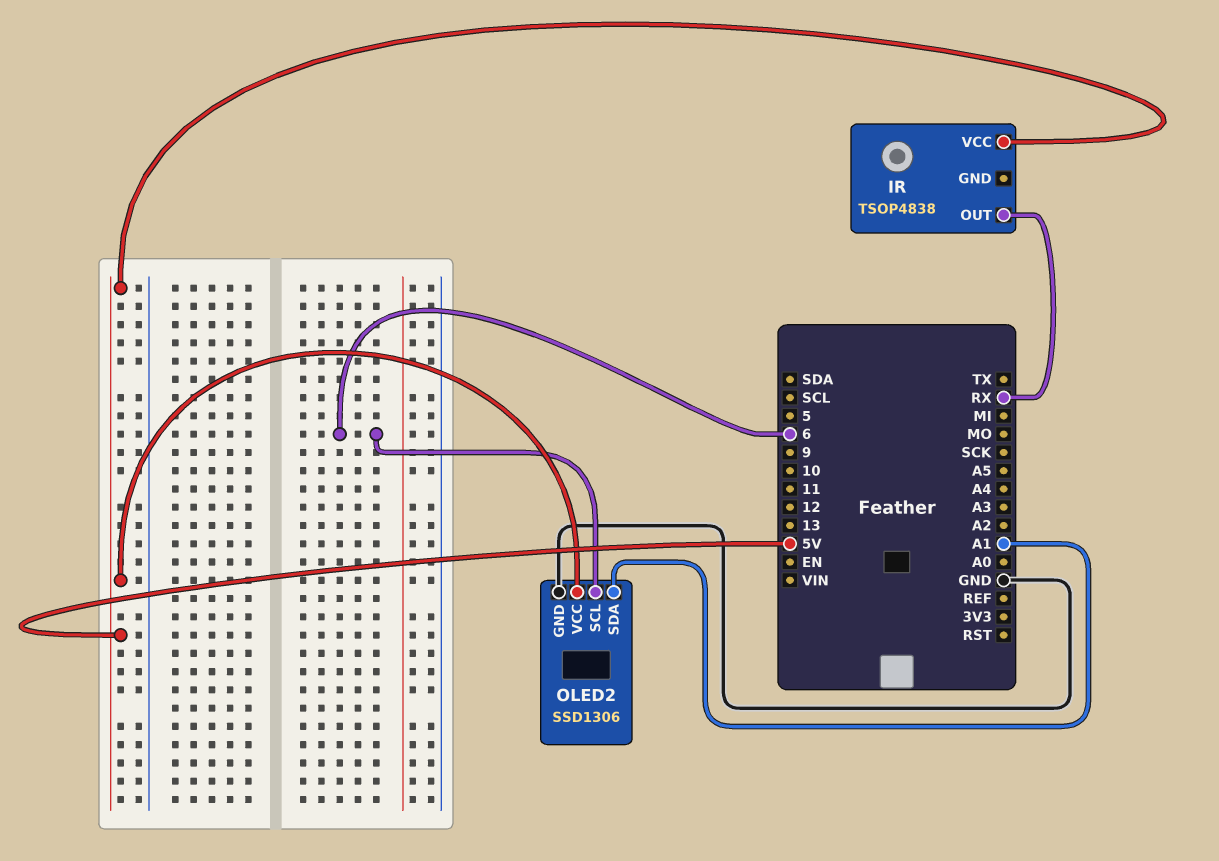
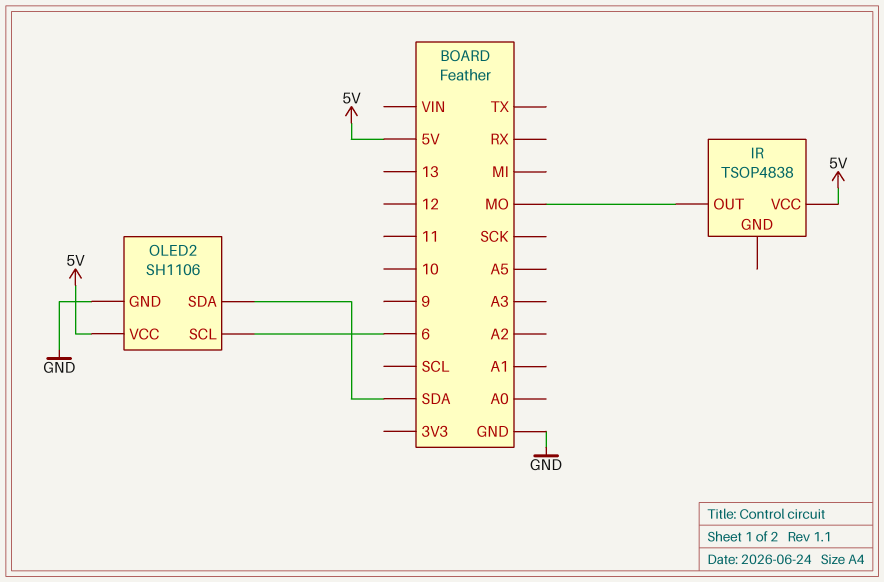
IR pin OUT: RX -> MO
OLED2: SSD1306 -> SH1106
OLED2 pin SDA: A1 -> SDA

